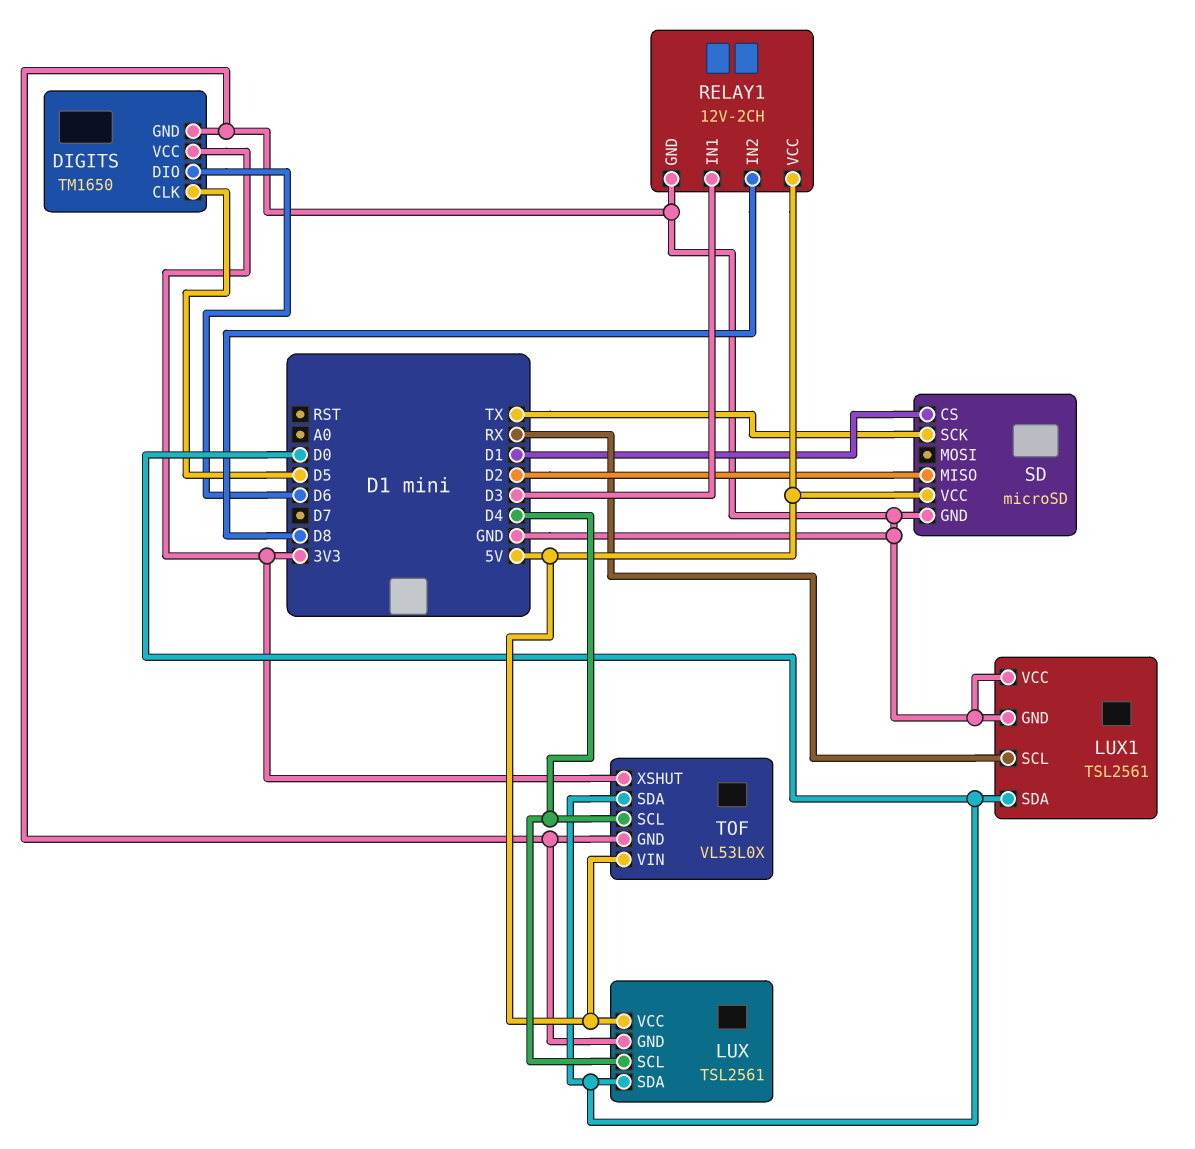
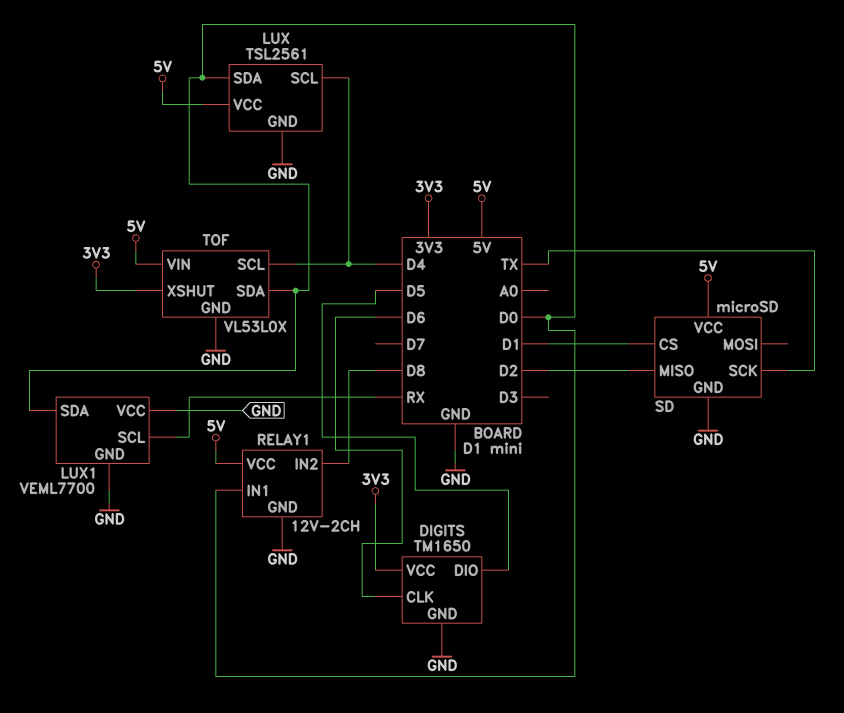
DIGITS pin CLK: D5 -> D6
DIGITS pin DIO: D6 -> D5
LUX1: TSL2561 -> VEML7700
RELAY1 pin IN1: D3 -> D0

